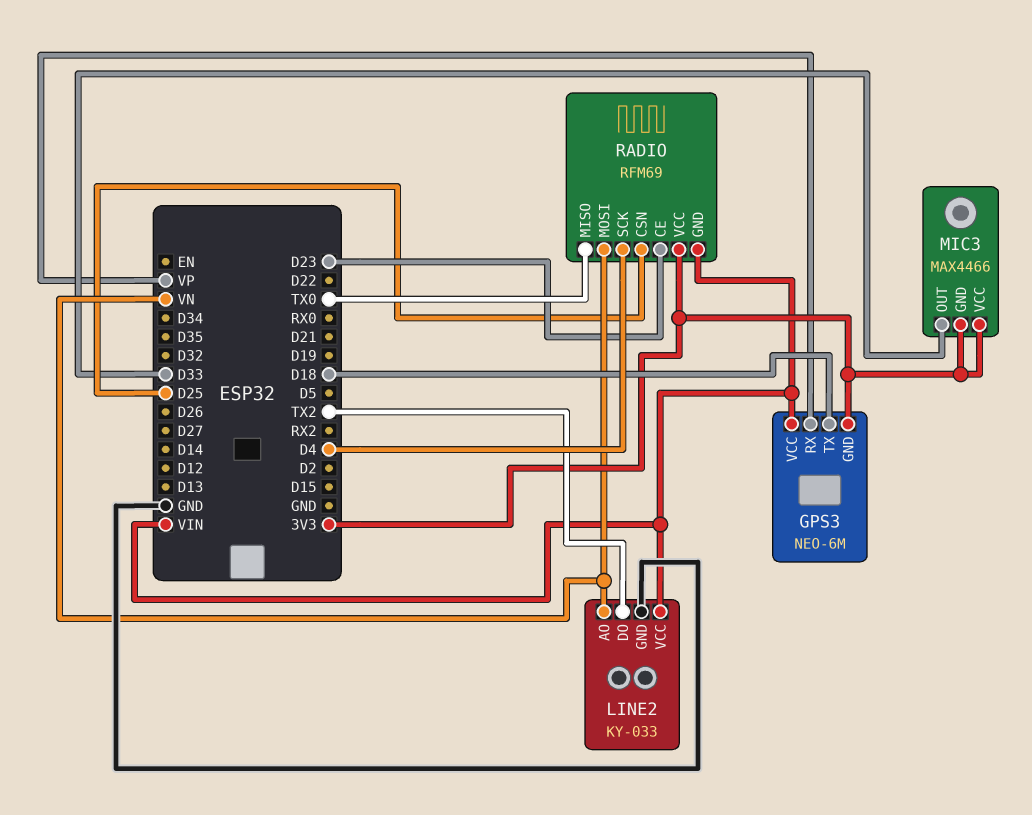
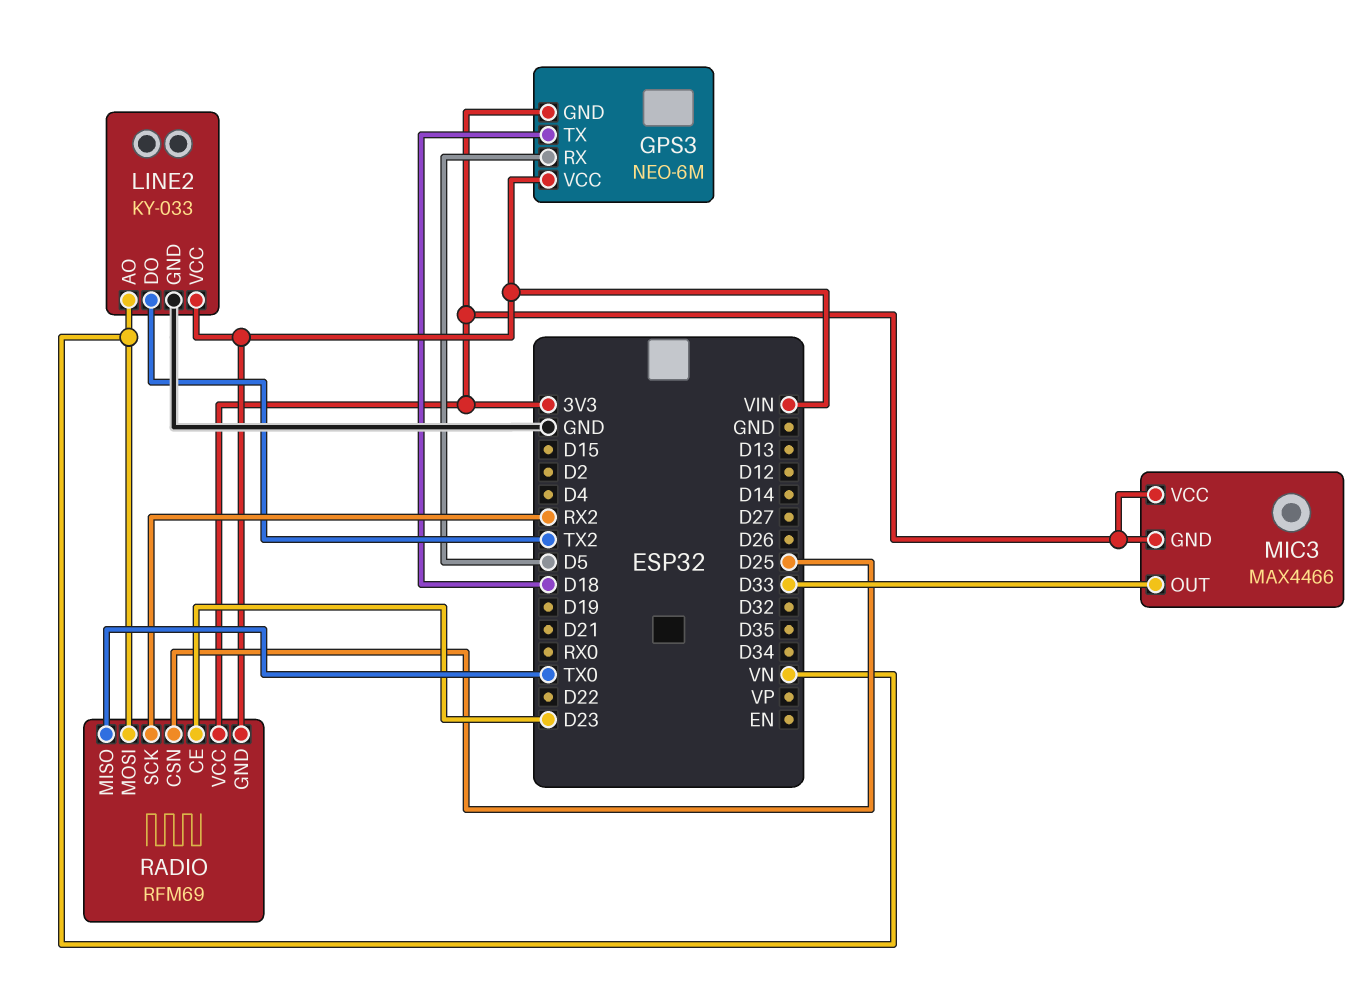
GPS3 pin RX: VP -> D5
RADIO pin SCK: D4 -> RX2

